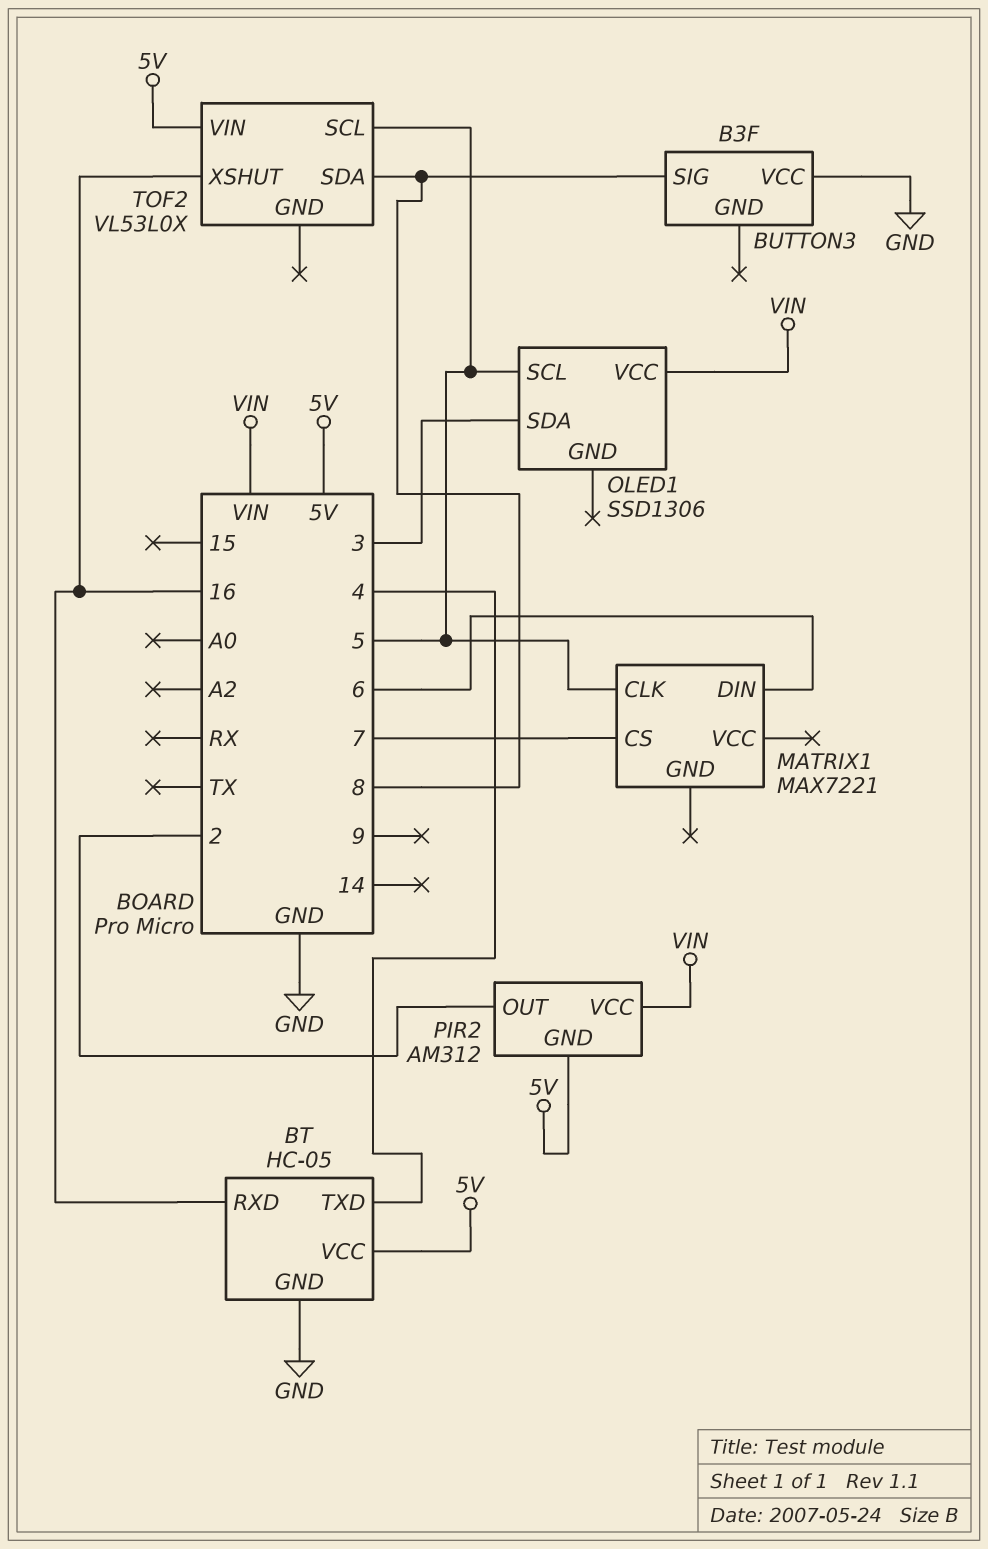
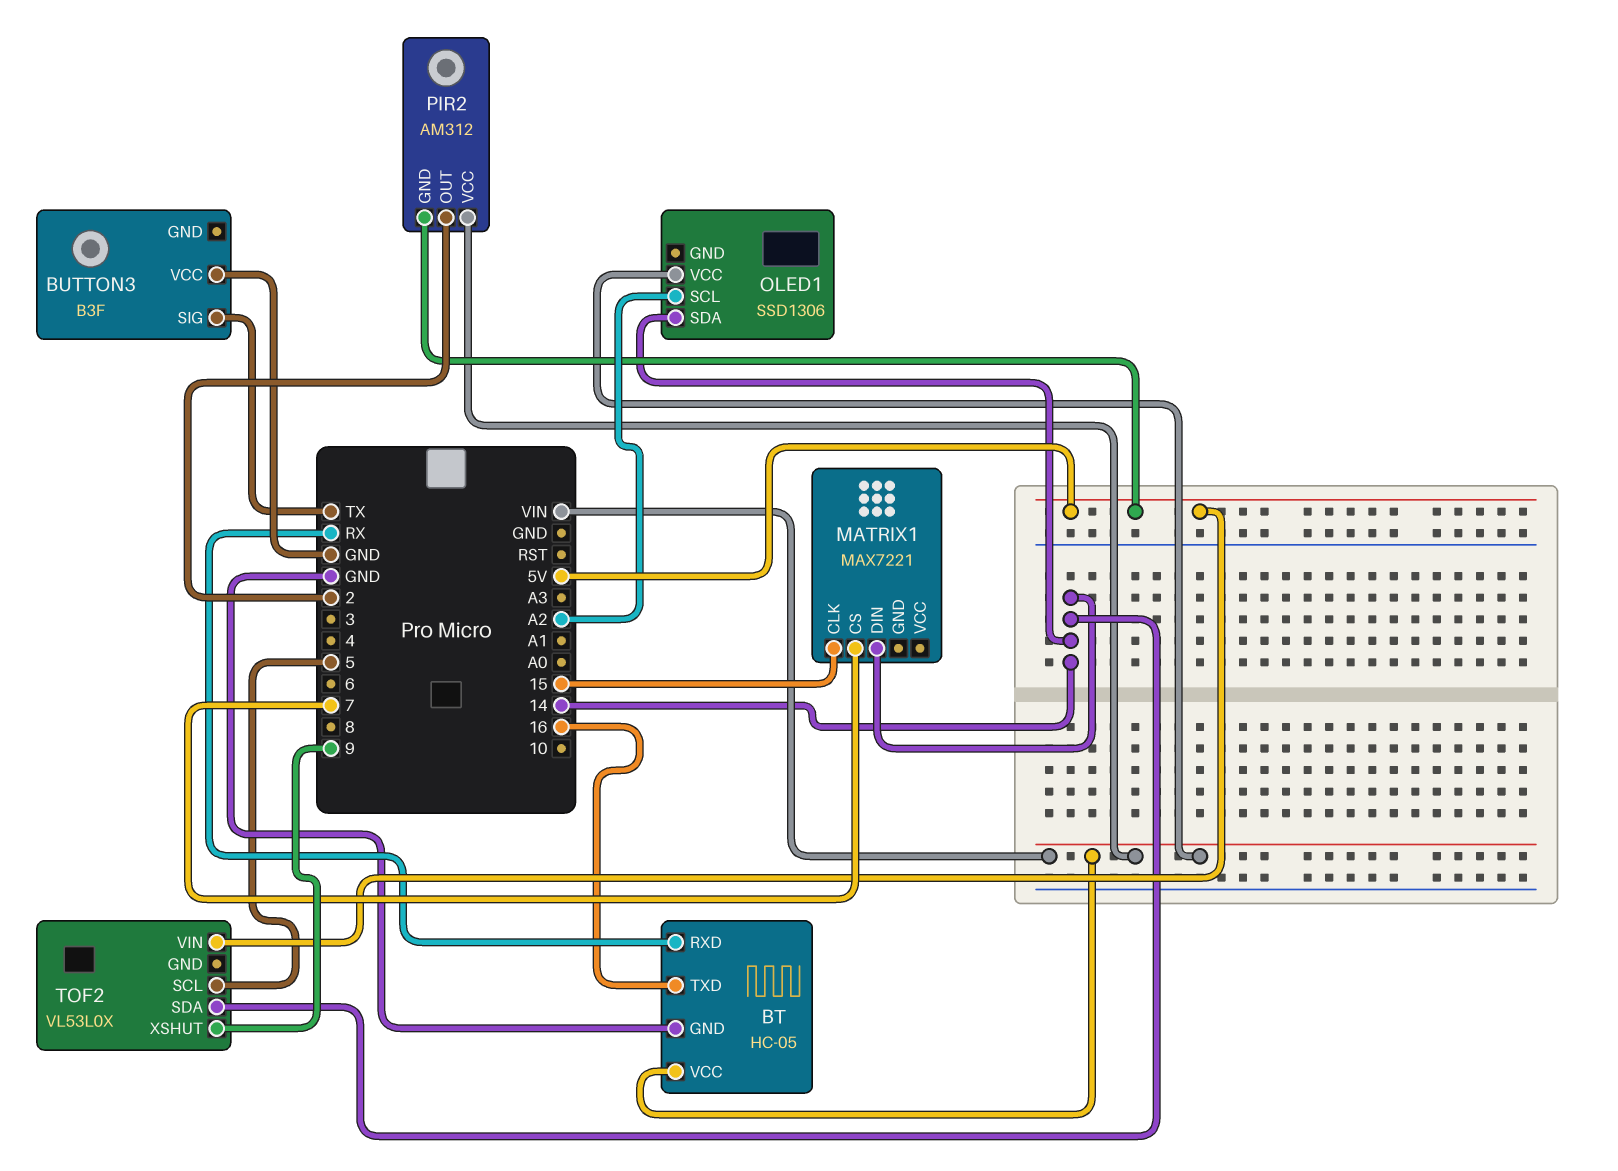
BT pin RXD: 16 -> RX
BT pin TXD: 4 -> 16
BT pin VCC: 5V -> VIN
BUTTON3 pin SIG: 8 -> TX
MATRIX1 pin CLK: 5 -> 15
MATRIX1 pin DIN: 6 -> 14
OLED1 pin SCL: 5 -> A2
OLED1 pin SDA: 3 -> 14
TOF2 pin SDA: 8 -> 14
TOF2 pin XSHUT: 16 -> 9

